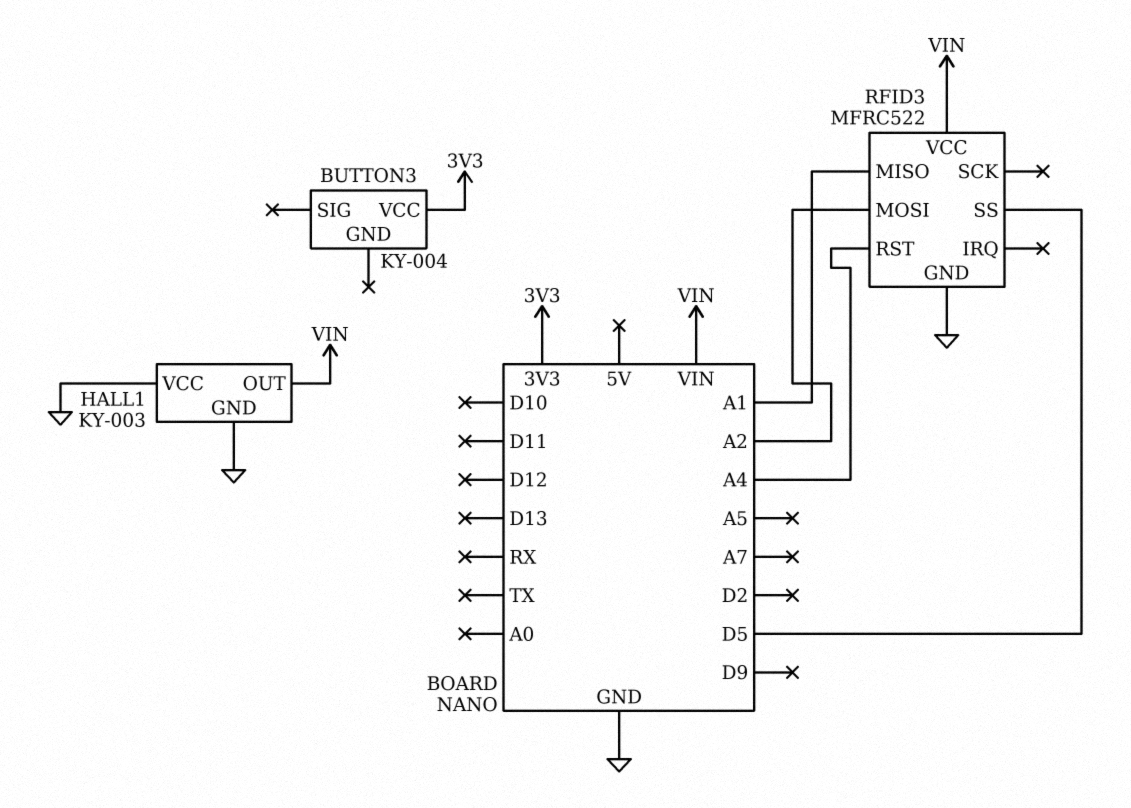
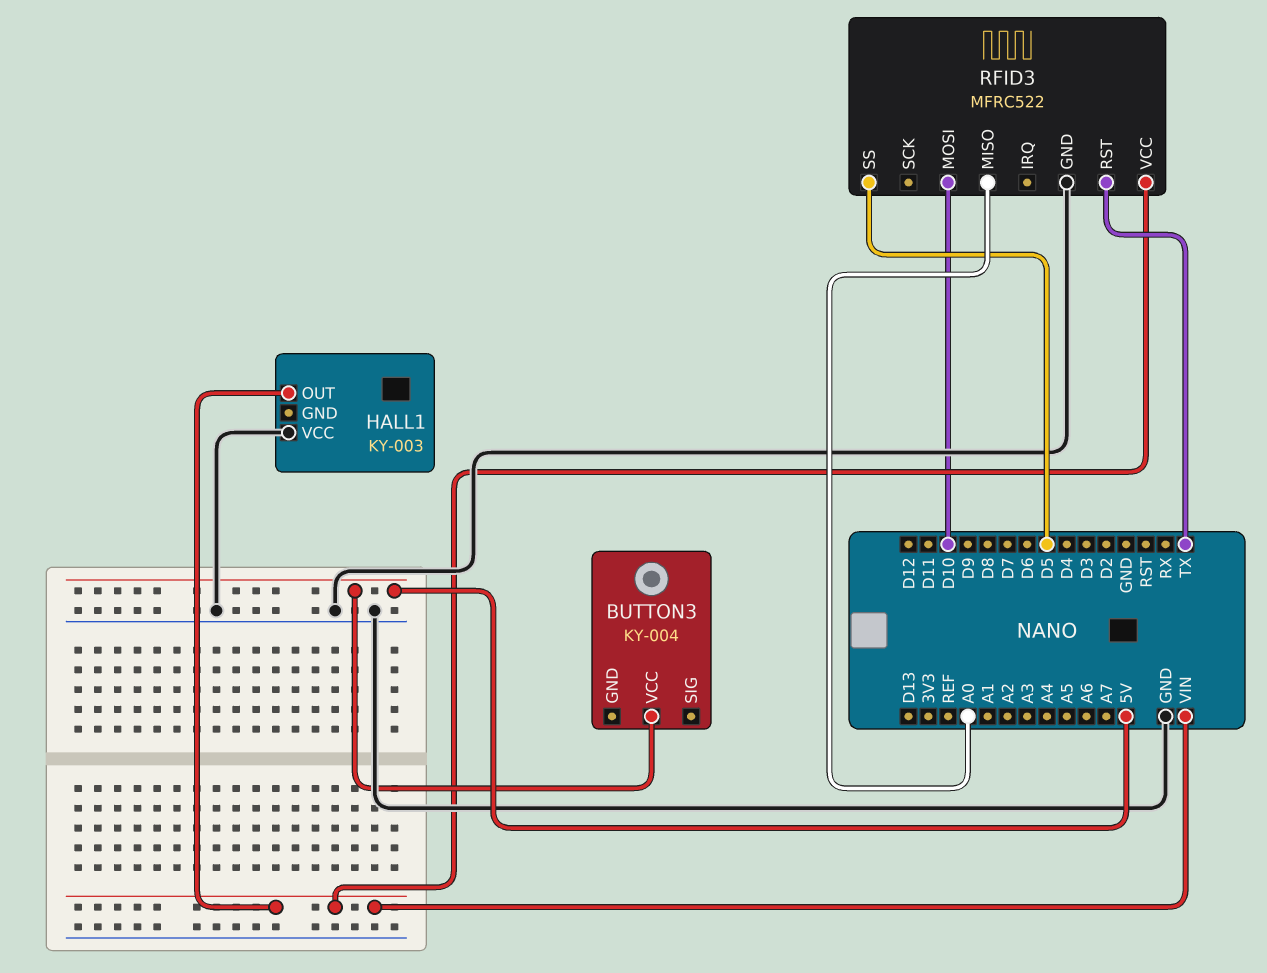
BUTTON3 pin VCC: 3V3 -> 5V
HALL1 pin GND: GND -> none
RFID3 pin MISO: A1 -> A0
RFID3 pin MOSI: A2 -> D10
RFID3 pin RST: A4 -> TX

